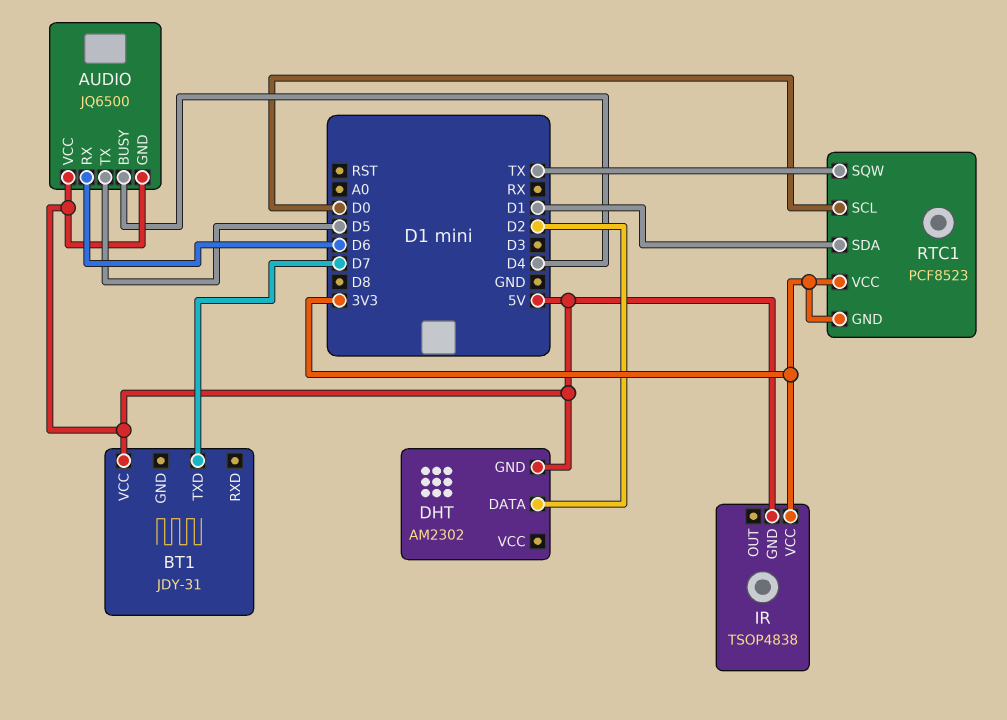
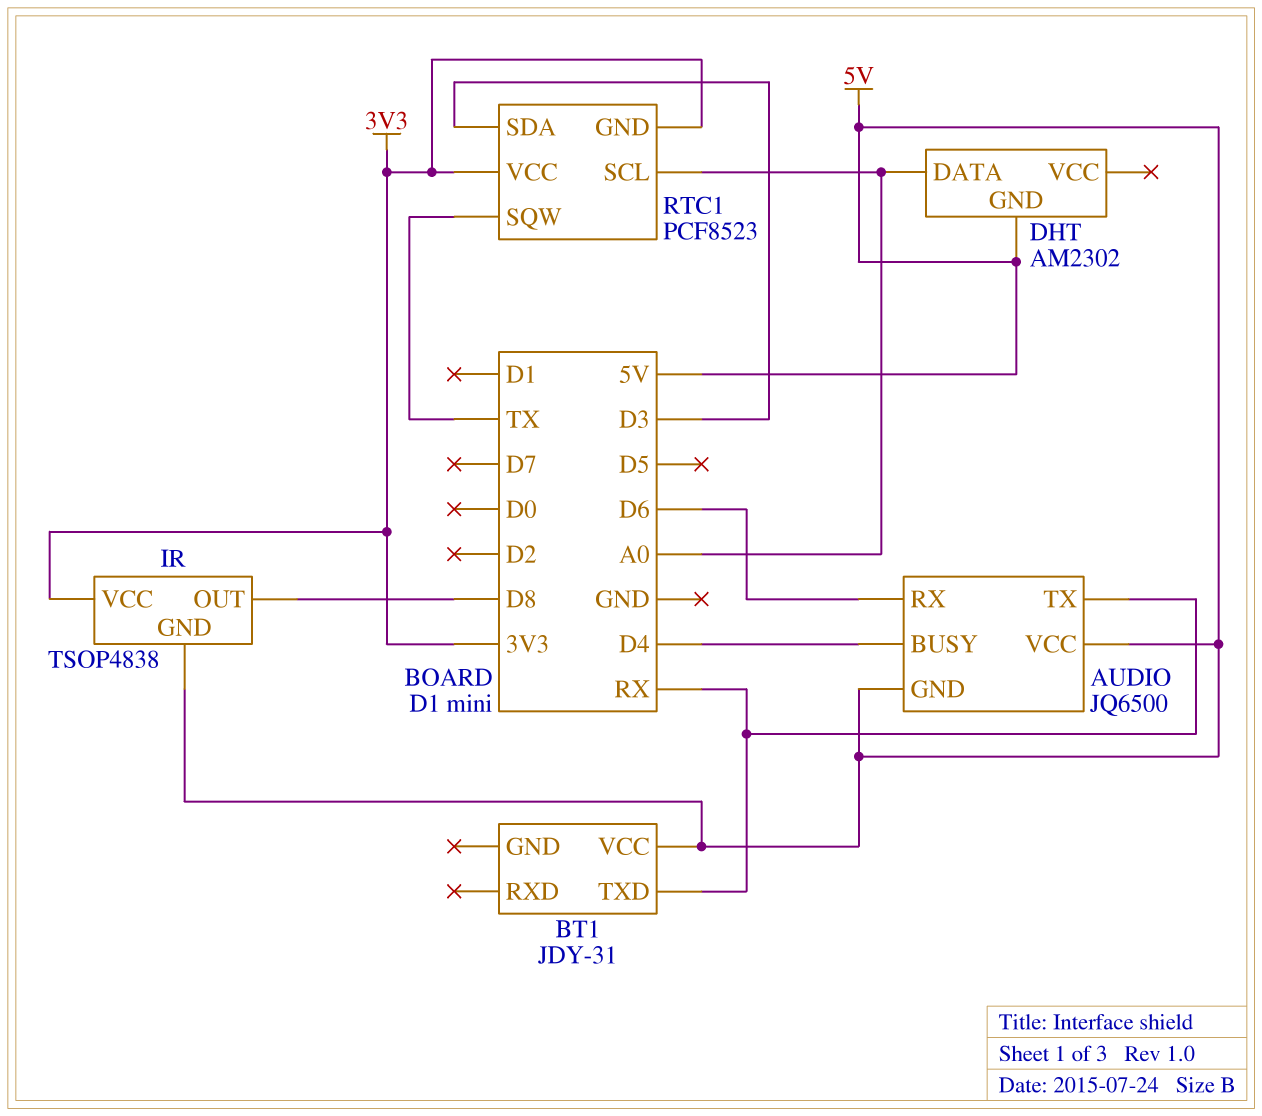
AUDIO pin TX: D5 -> RX
BT1 pin TXD: D7 -> RX
DHT pin DATA: D2 -> A0
IR pin OUT: none -> D8
RTC1 pin SCL: D0 -> A0
RTC1 pin SDA: D1 -> D3

